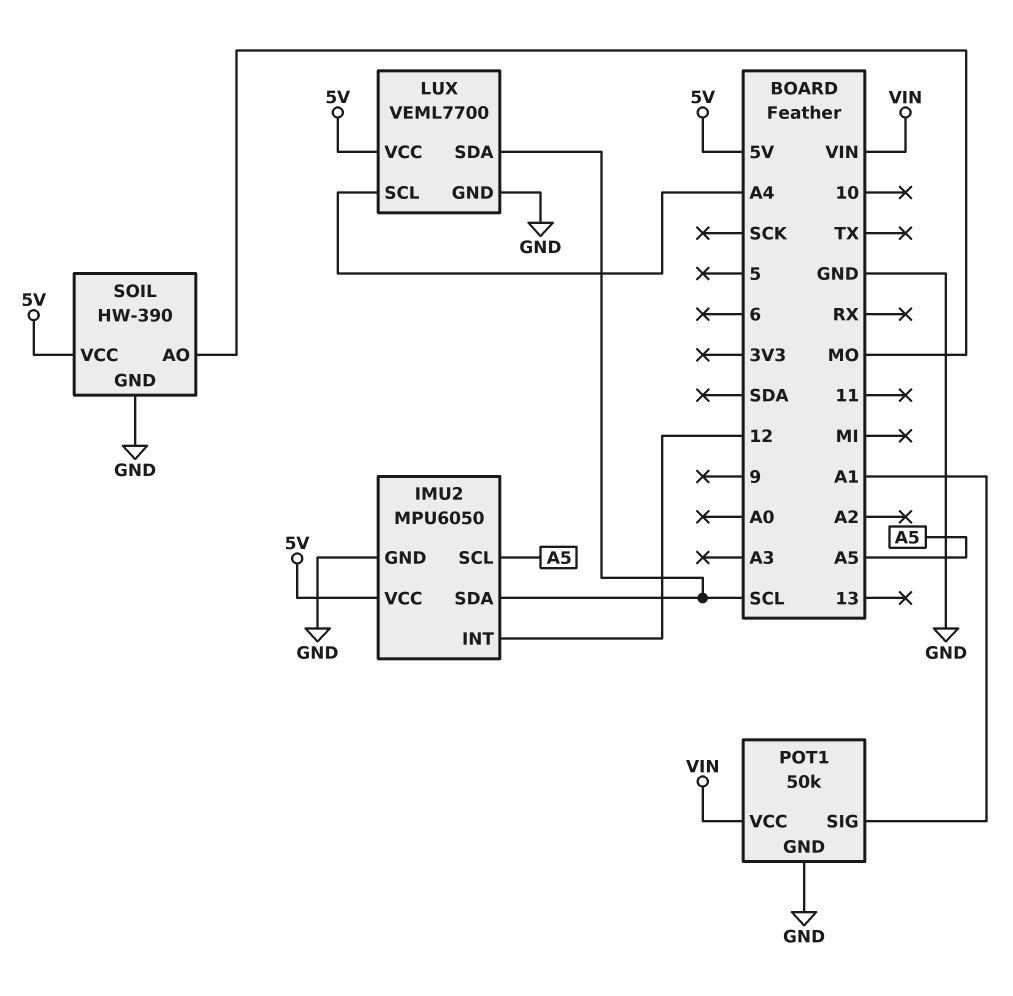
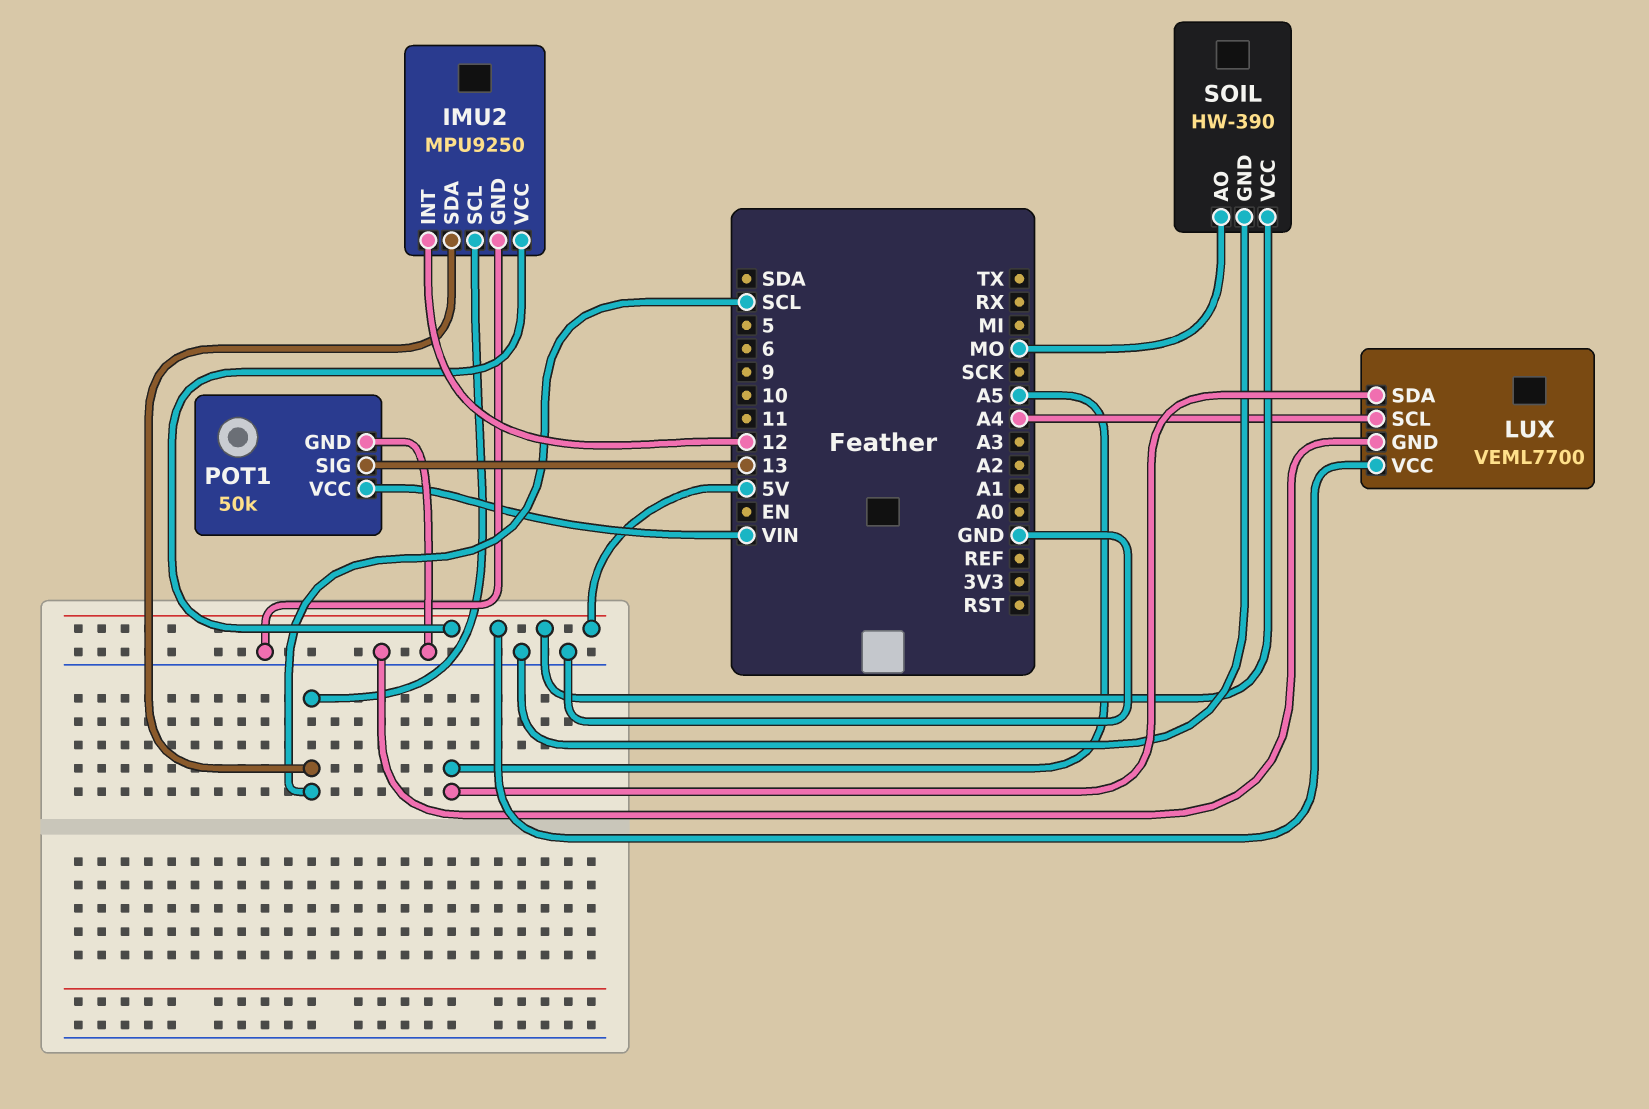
IMU2: MPU6050 -> MPU9250
IMU2 pin SCL: A5 -> SCL
LUX pin SDA: SCL -> A5
POT1 pin SIG: A1 -> 13

